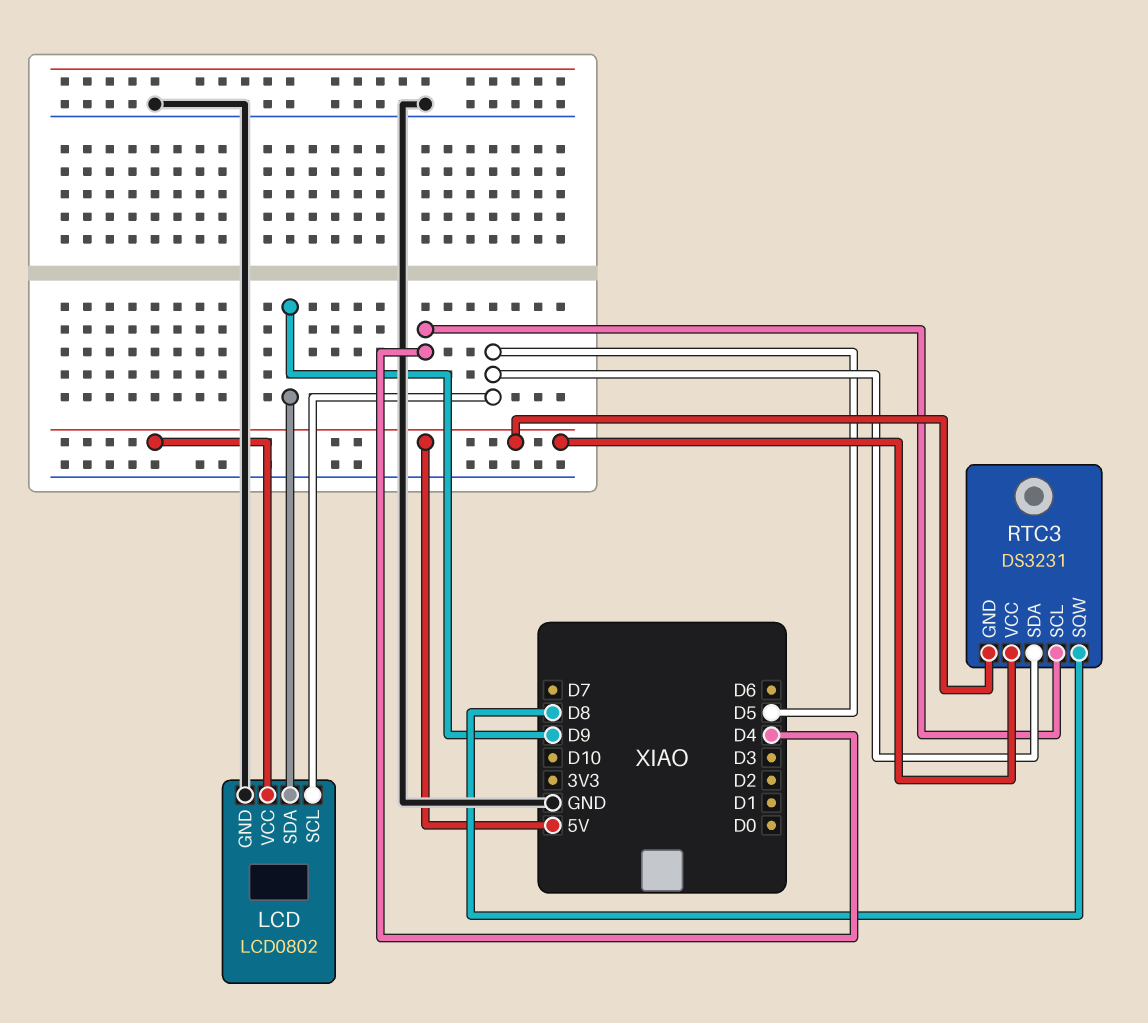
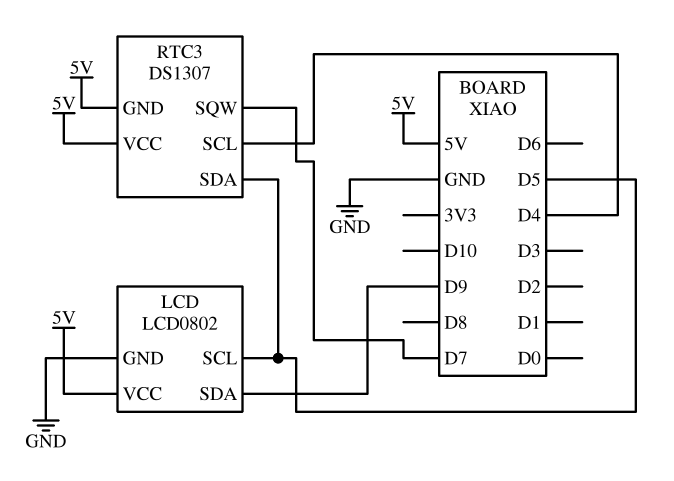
RTC3: DS3231 -> DS1307
RTC3 pin SQW: D8 -> D7

